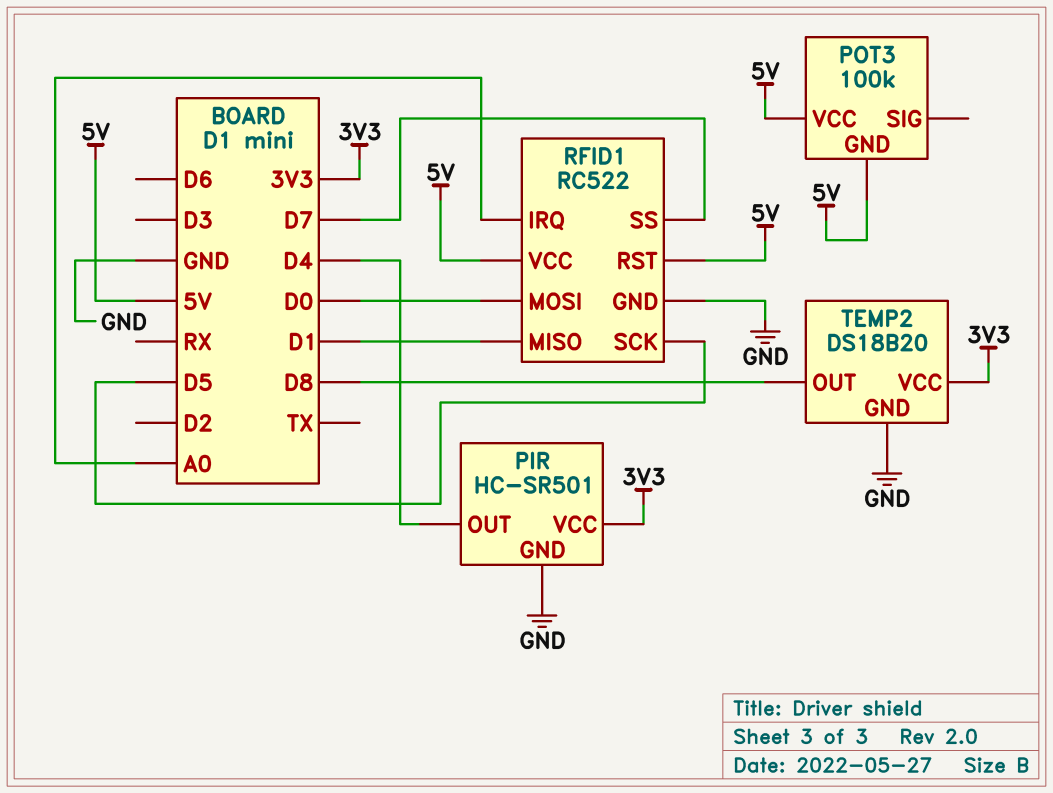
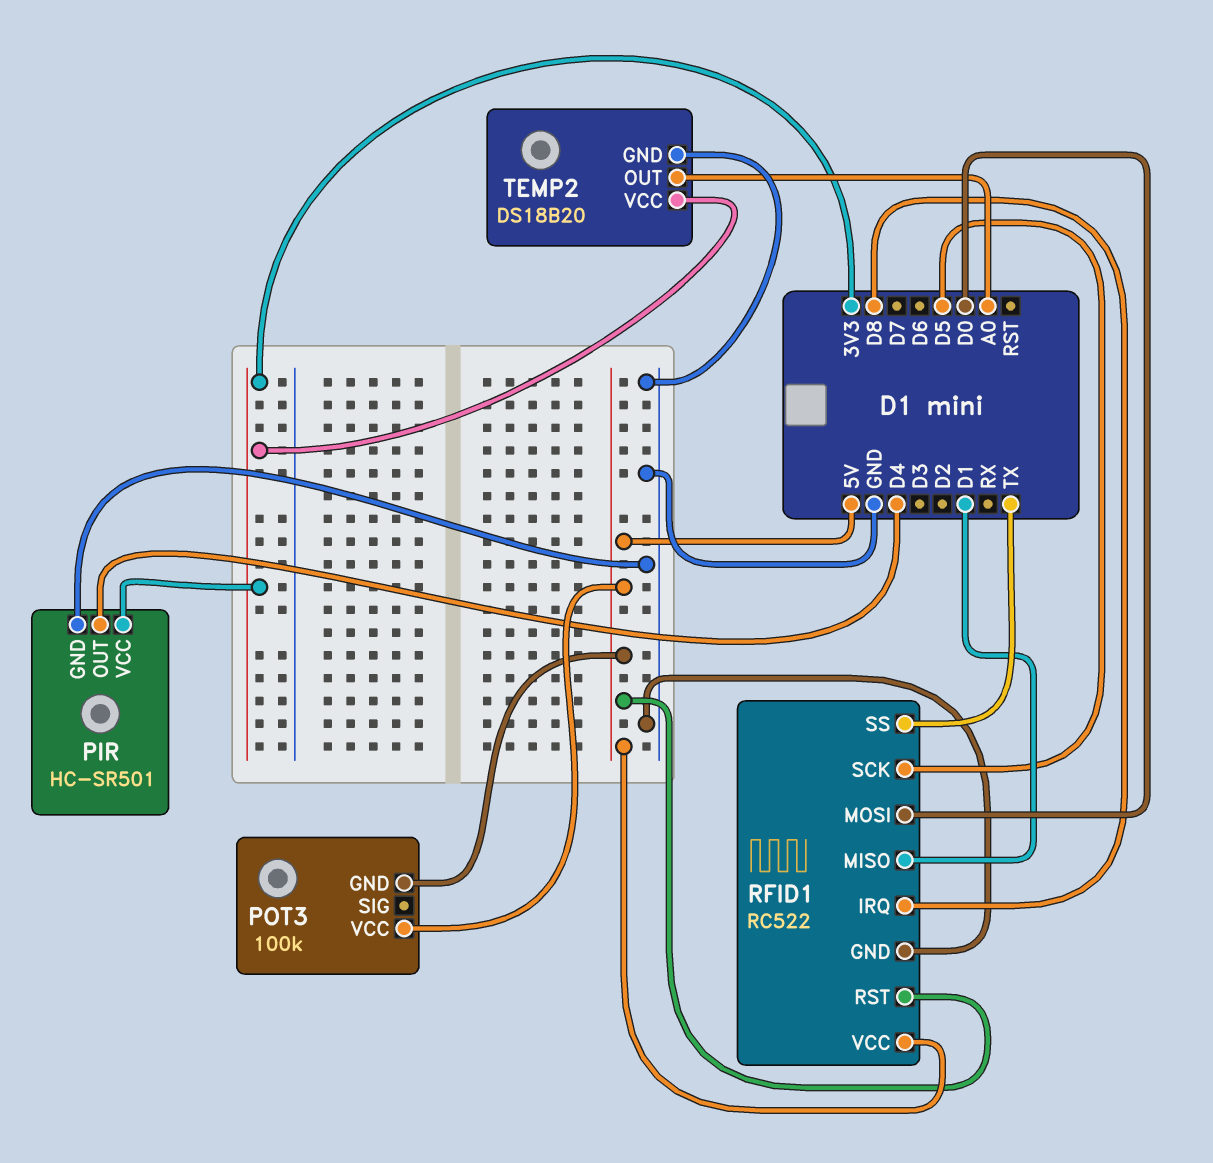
RFID1 pin IRQ: A0 -> D8
RFID1 pin SS: D7 -> TX
TEMP2 pin OUT: D8 -> A0

